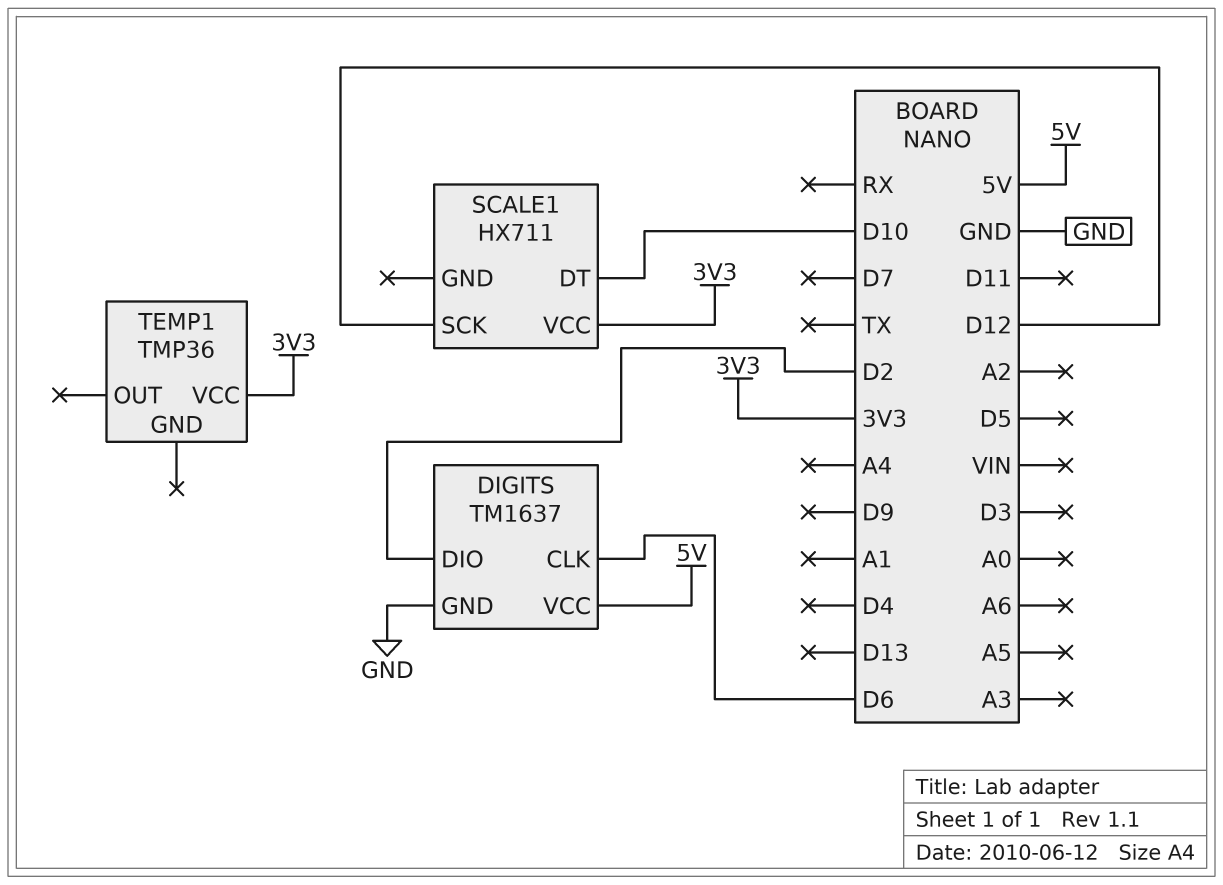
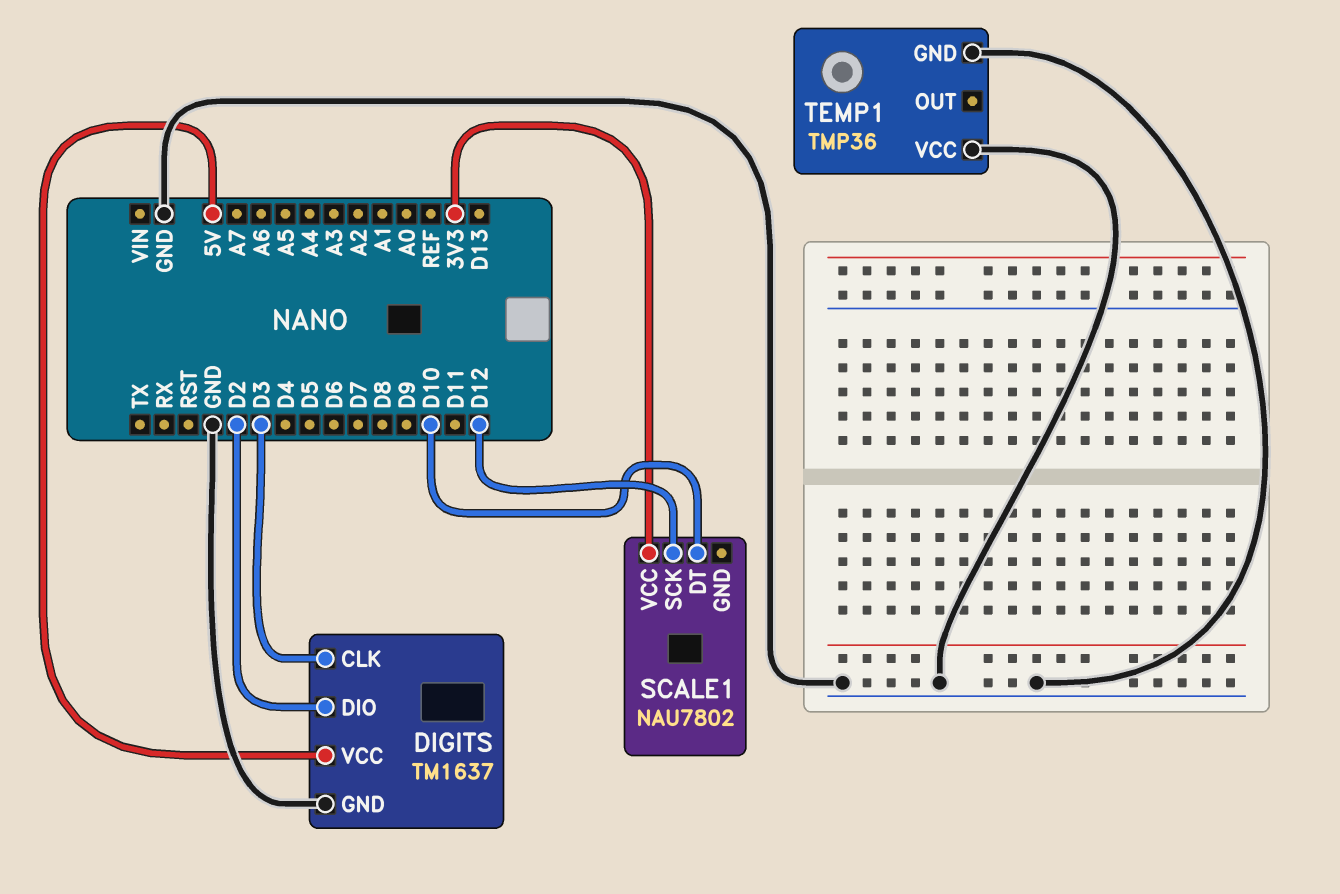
DIGITS pin CLK: D6 -> D3
SCALE1: HX711 -> NAU7802
TEMP1 pin GND: none -> GND
TEMP1 pin VCC: 3V3 -> GND

